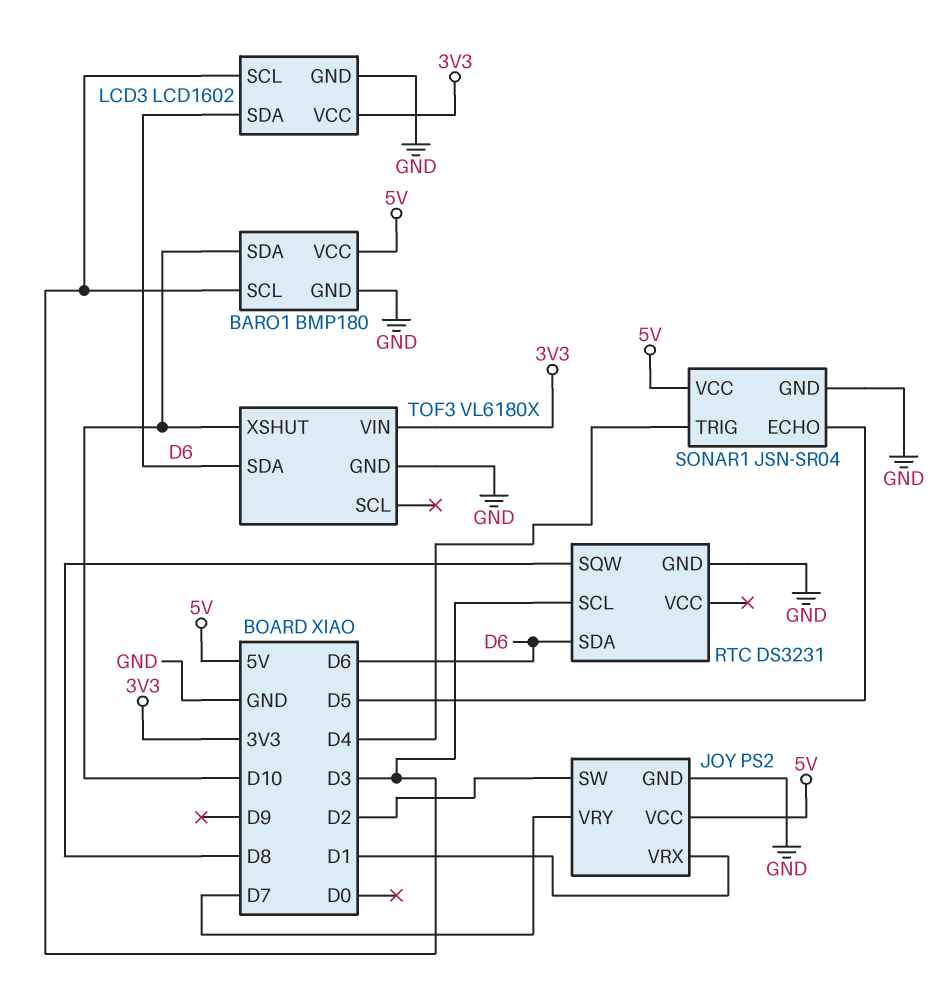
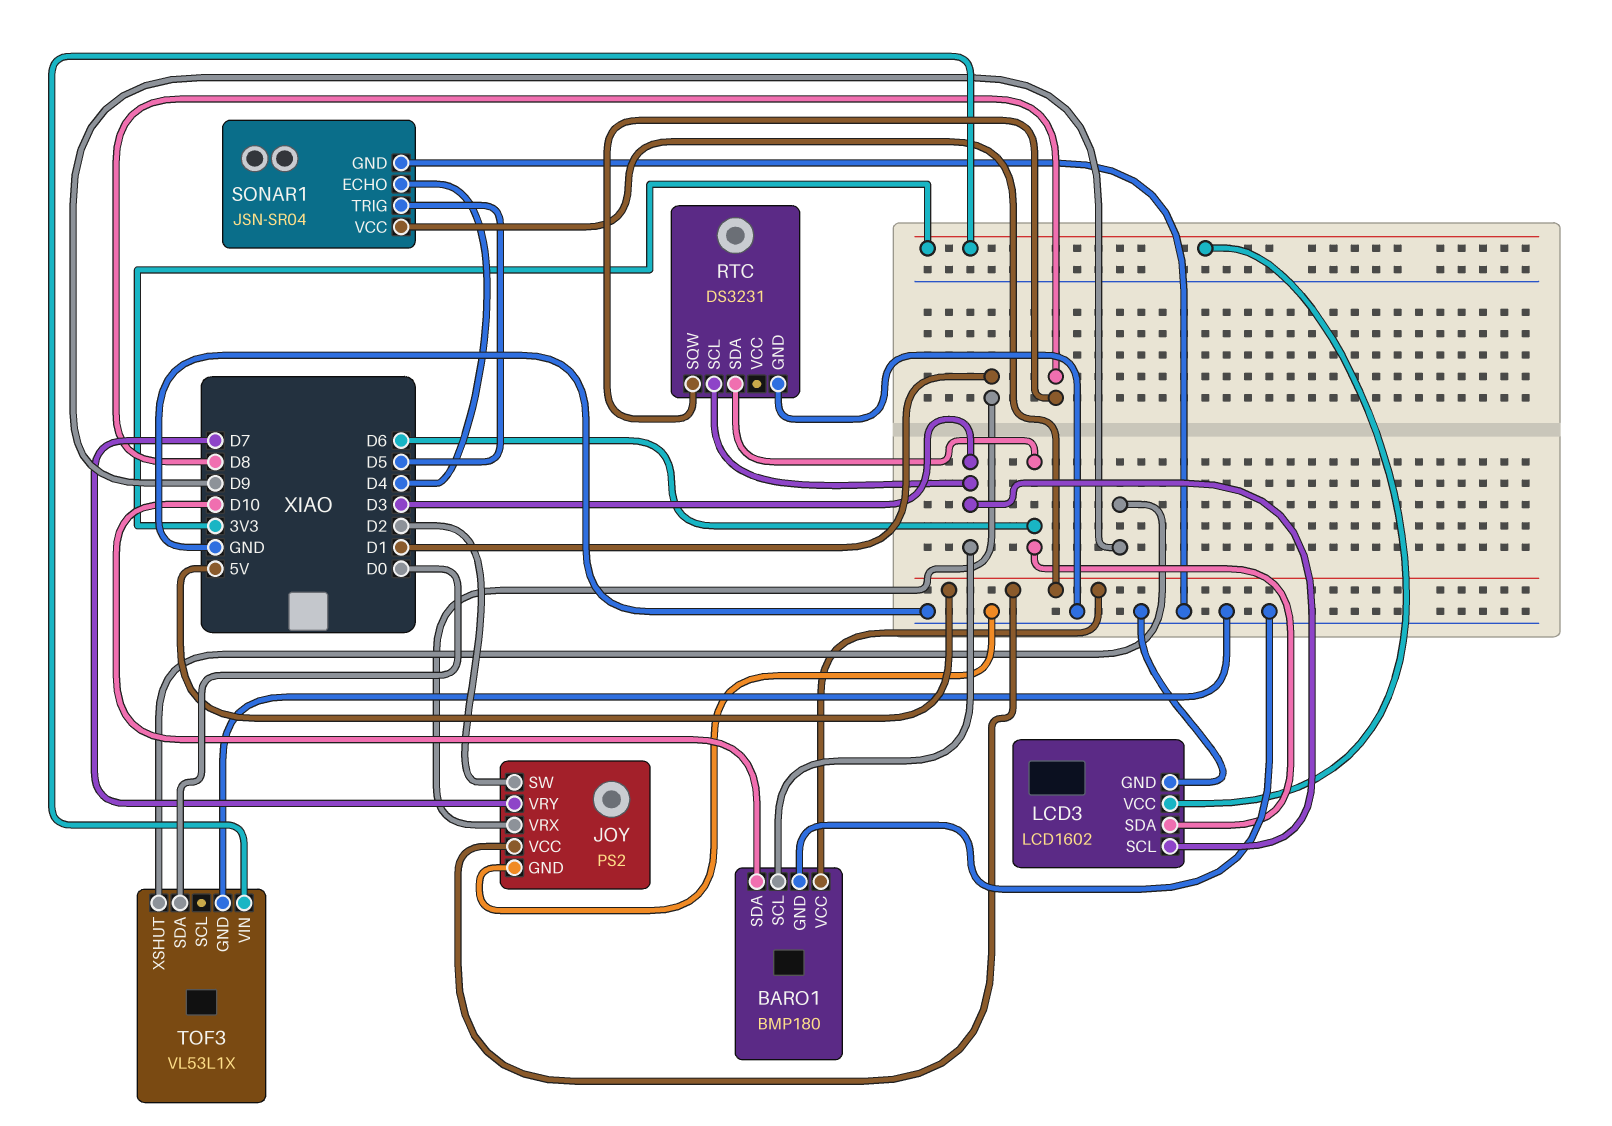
SONAR1 pin ECHO: D5 -> D4
SONAR1 pin TRIG: D4 -> D5
TOF3: VL6180X -> VL53L1X
TOF3 pin SDA: D6 -> D0
TOF3 pin XSHUT: D10 -> D9

